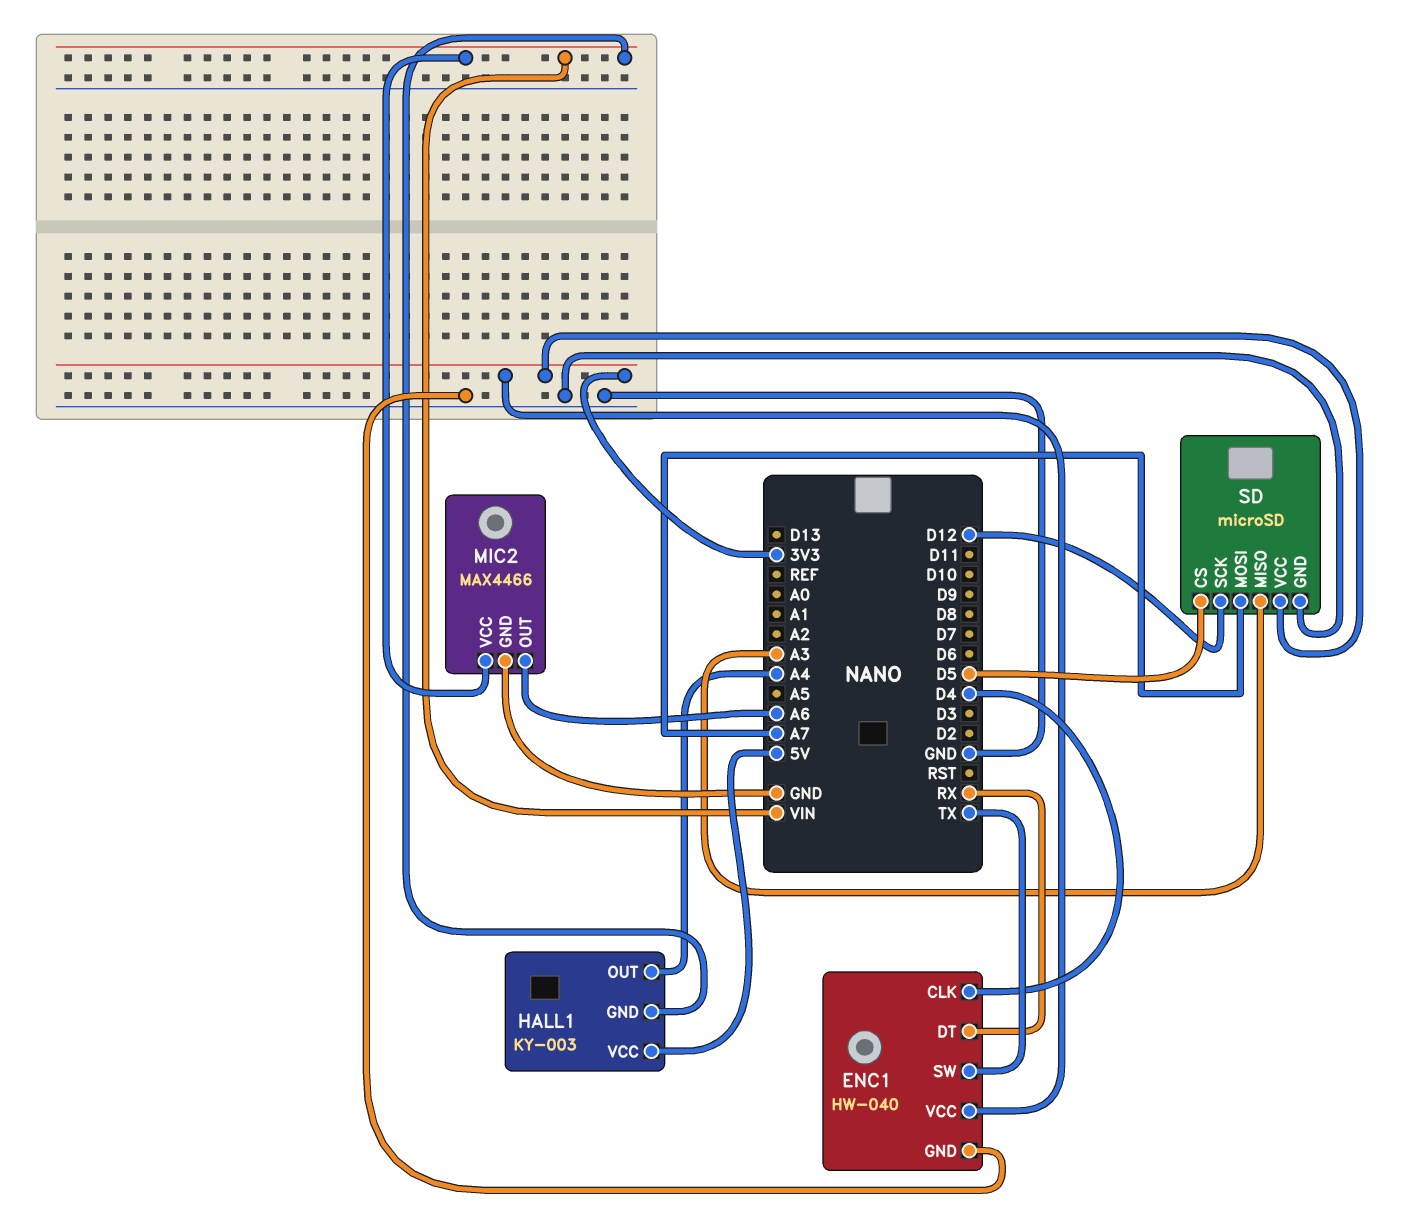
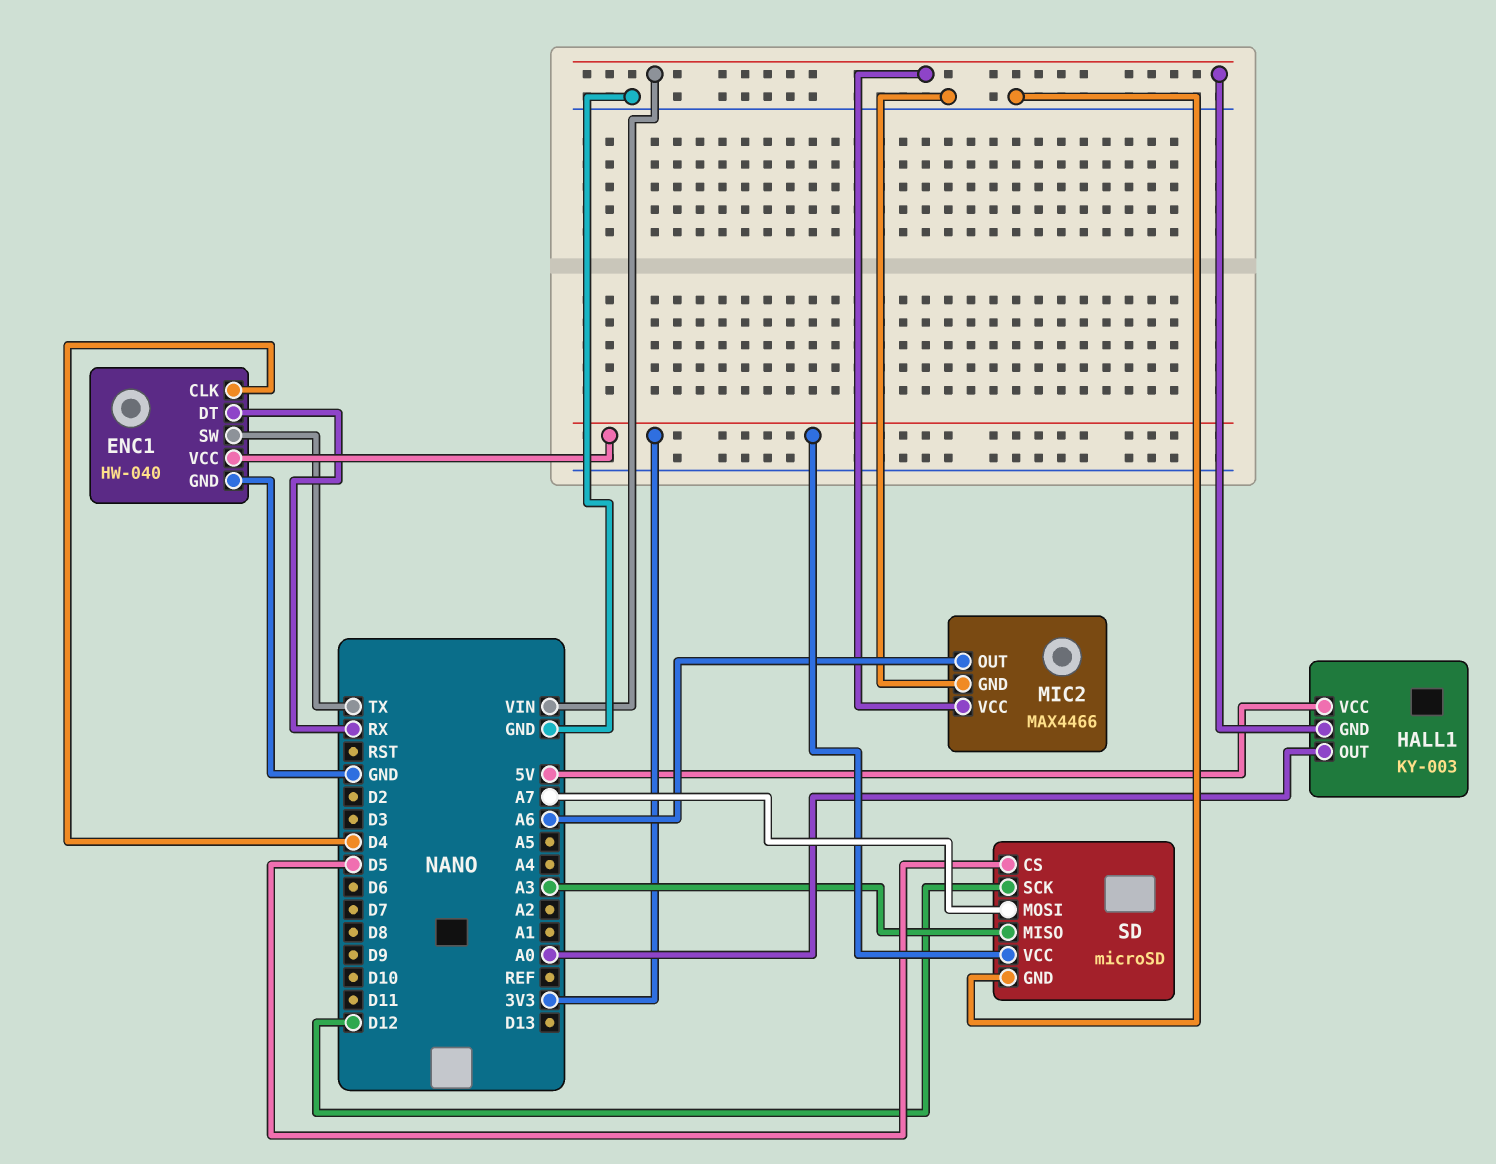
HALL1 pin OUT: A4 -> A0

